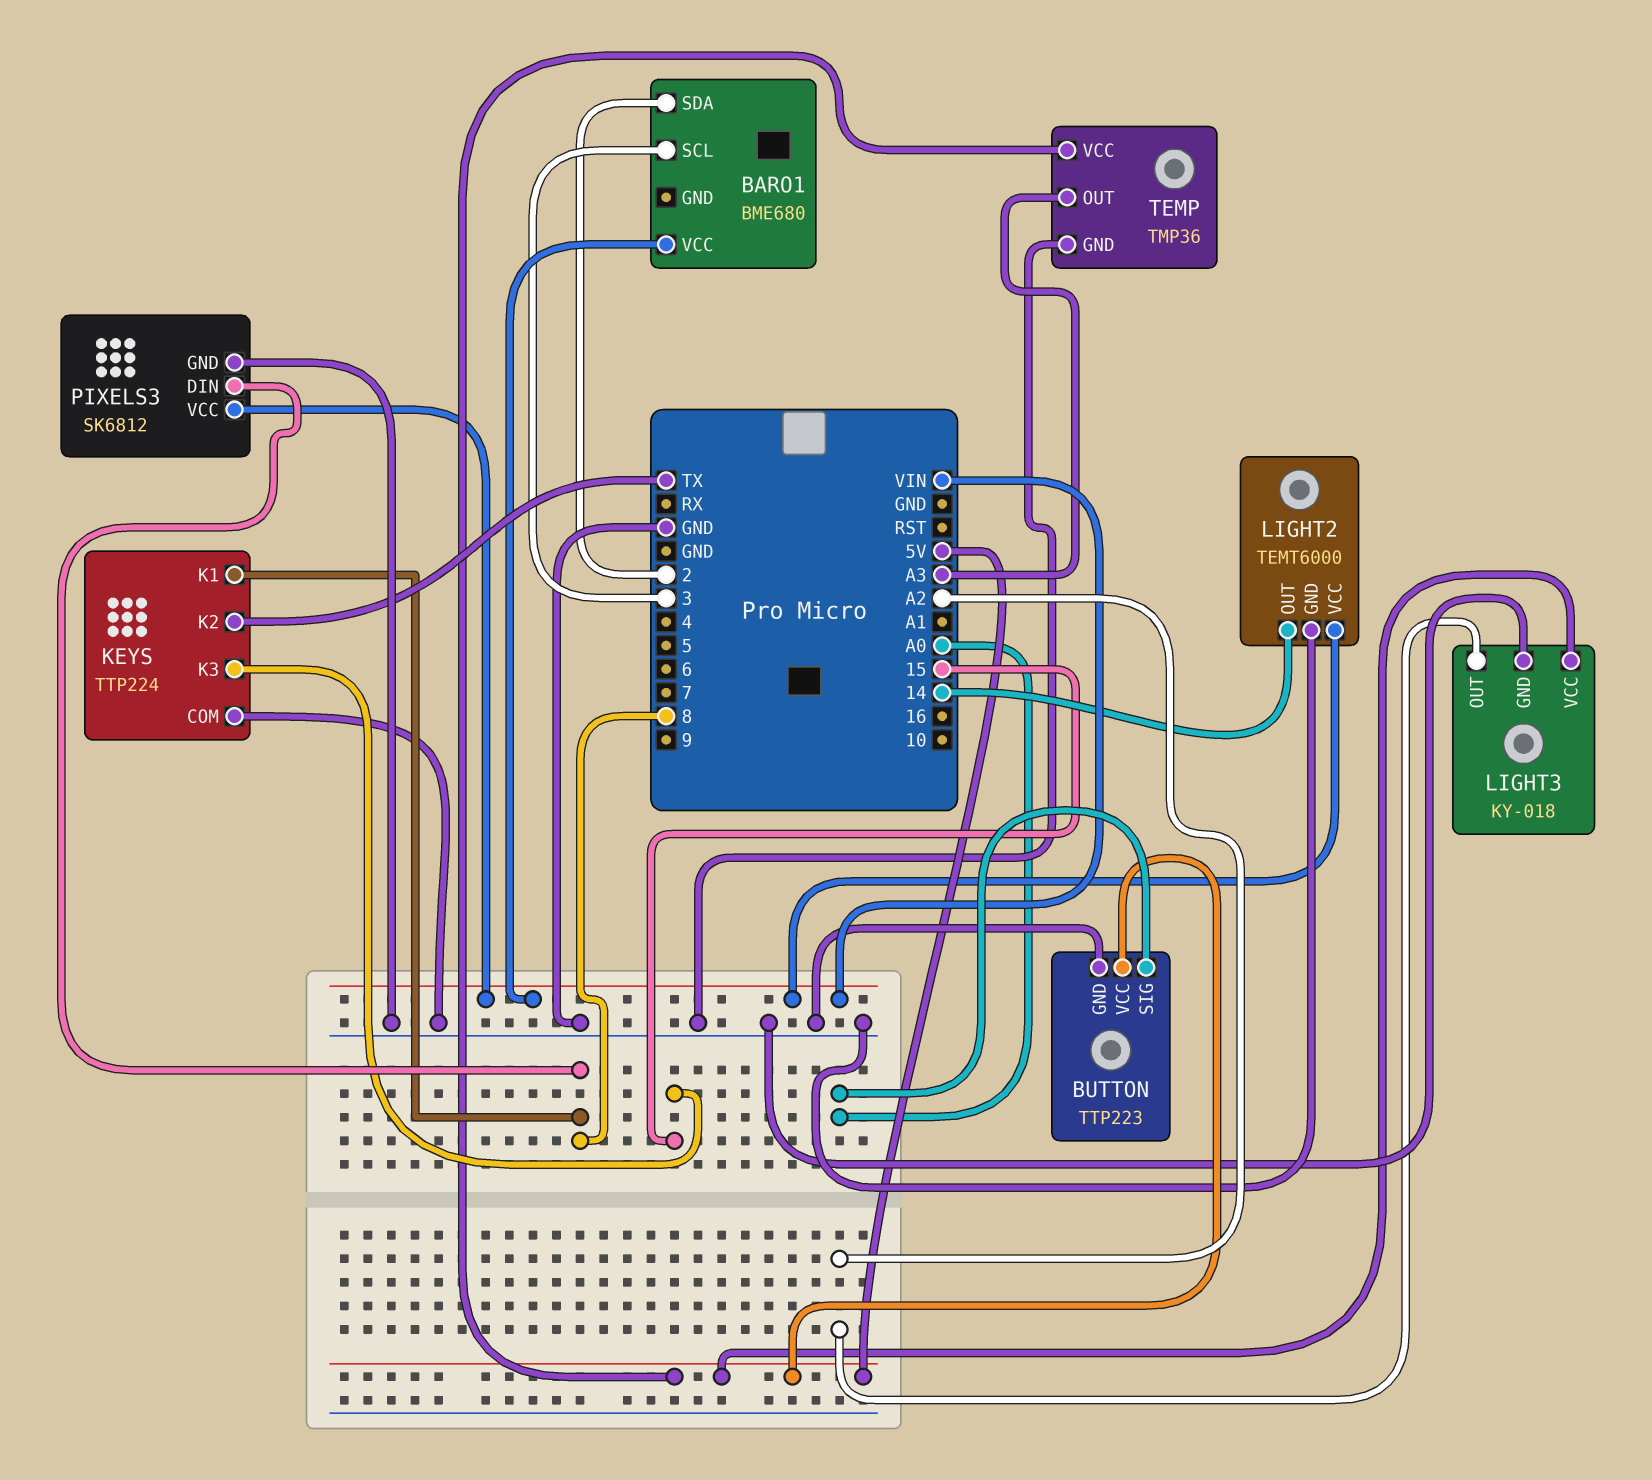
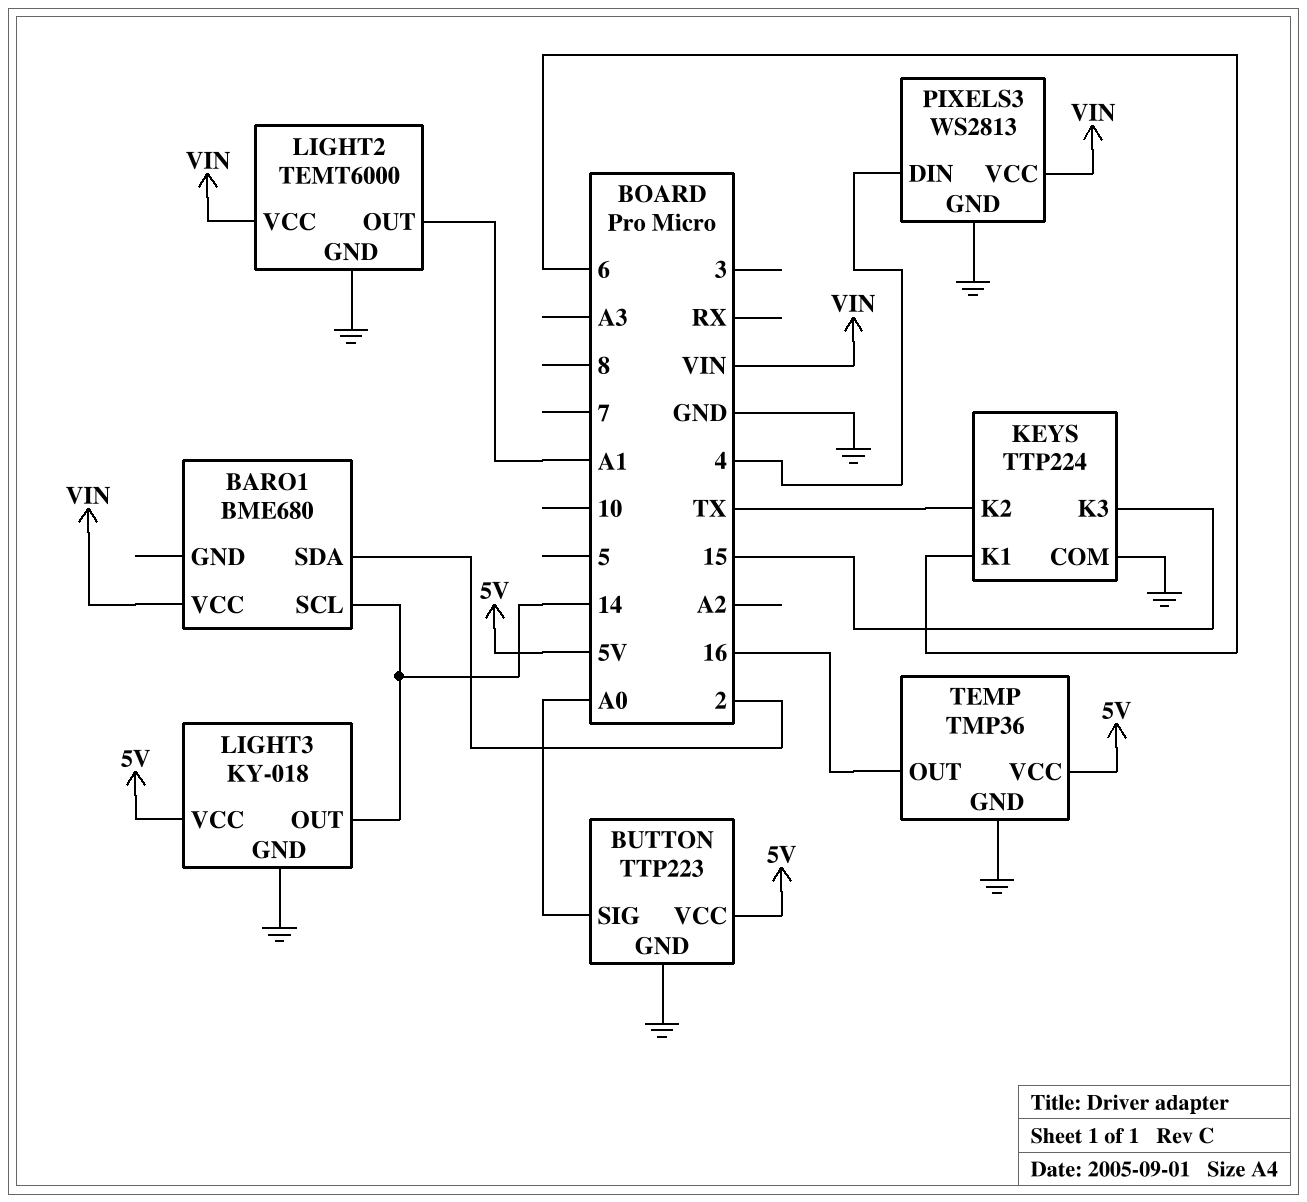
BARO1 pin SCL: 3 -> 14
KEYS pin K1: 8 -> 6
LIGHT2 pin OUT: 14 -> A1
LIGHT3 pin OUT: A2 -> 14
PIXELS3: SK6812 -> WS2813
PIXELS3 pin DIN: 8 -> 4
TEMP pin OUT: A3 -> 16

